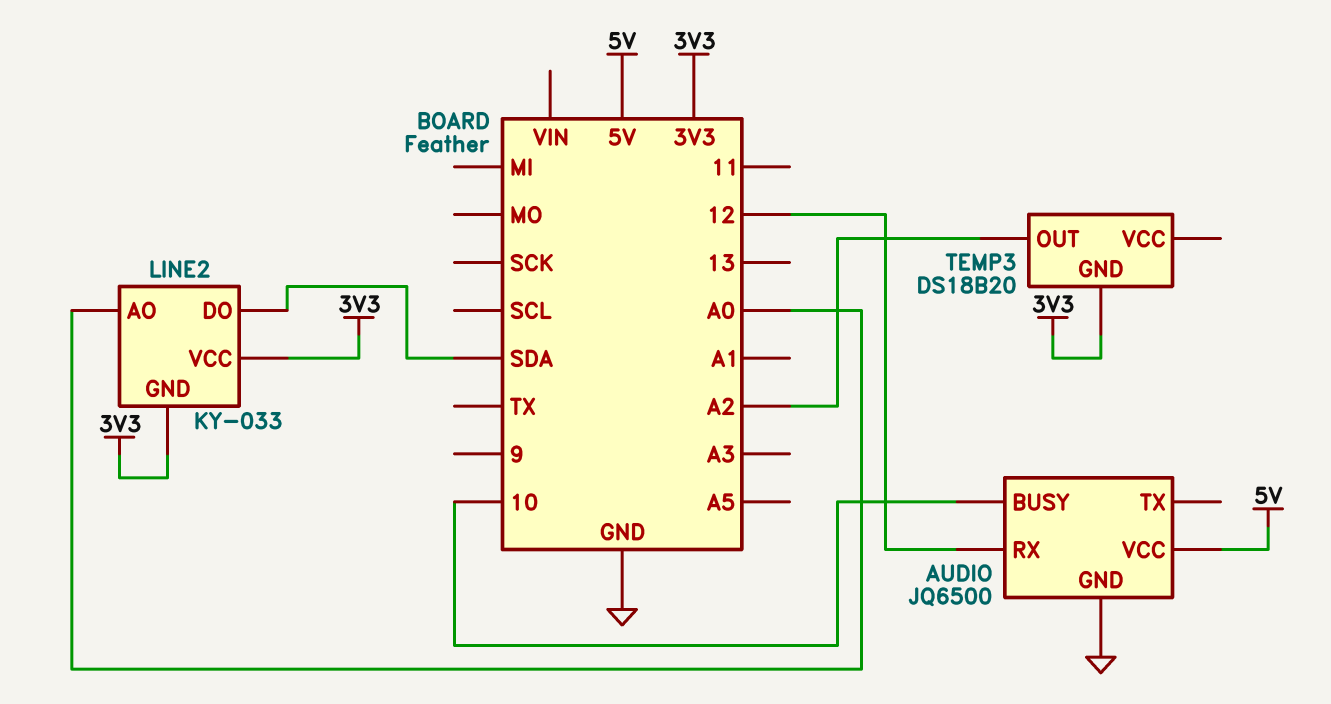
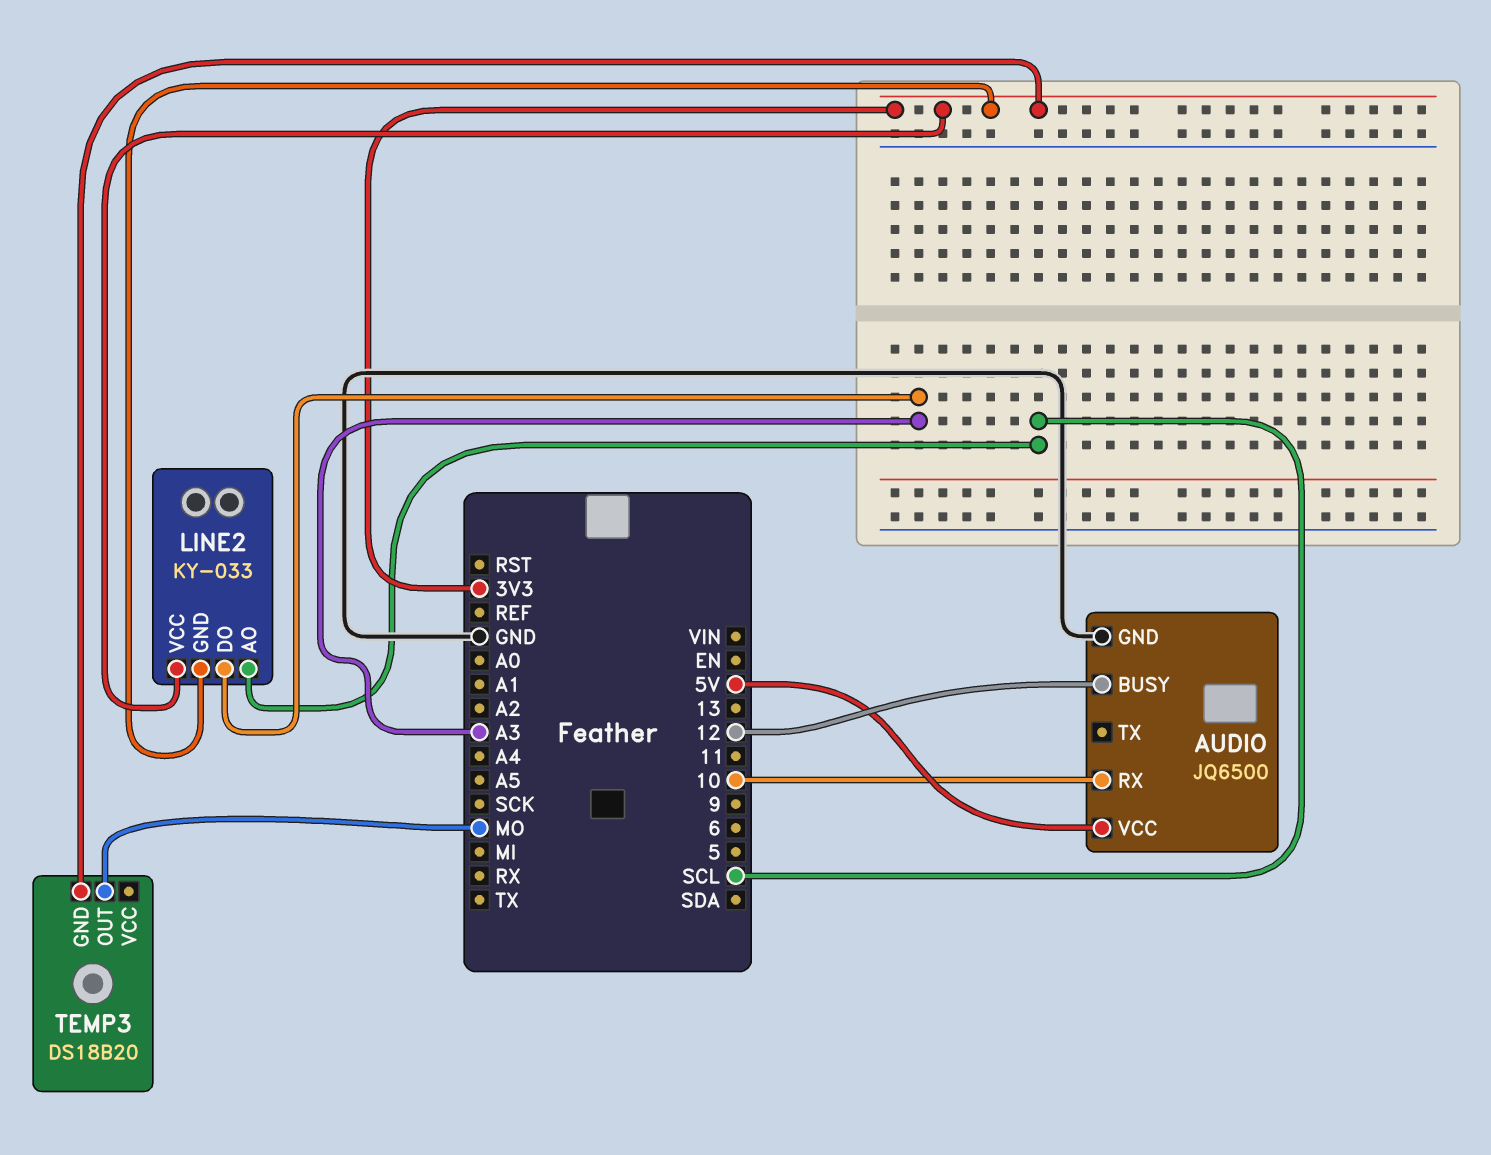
AUDIO pin BUSY: 10 -> 12
AUDIO pin RX: 12 -> 10
LINE2 pin AO: A0 -> SCL
LINE2 pin DO: SDA -> A3
TEMP3 pin OUT: A2 -> MO

